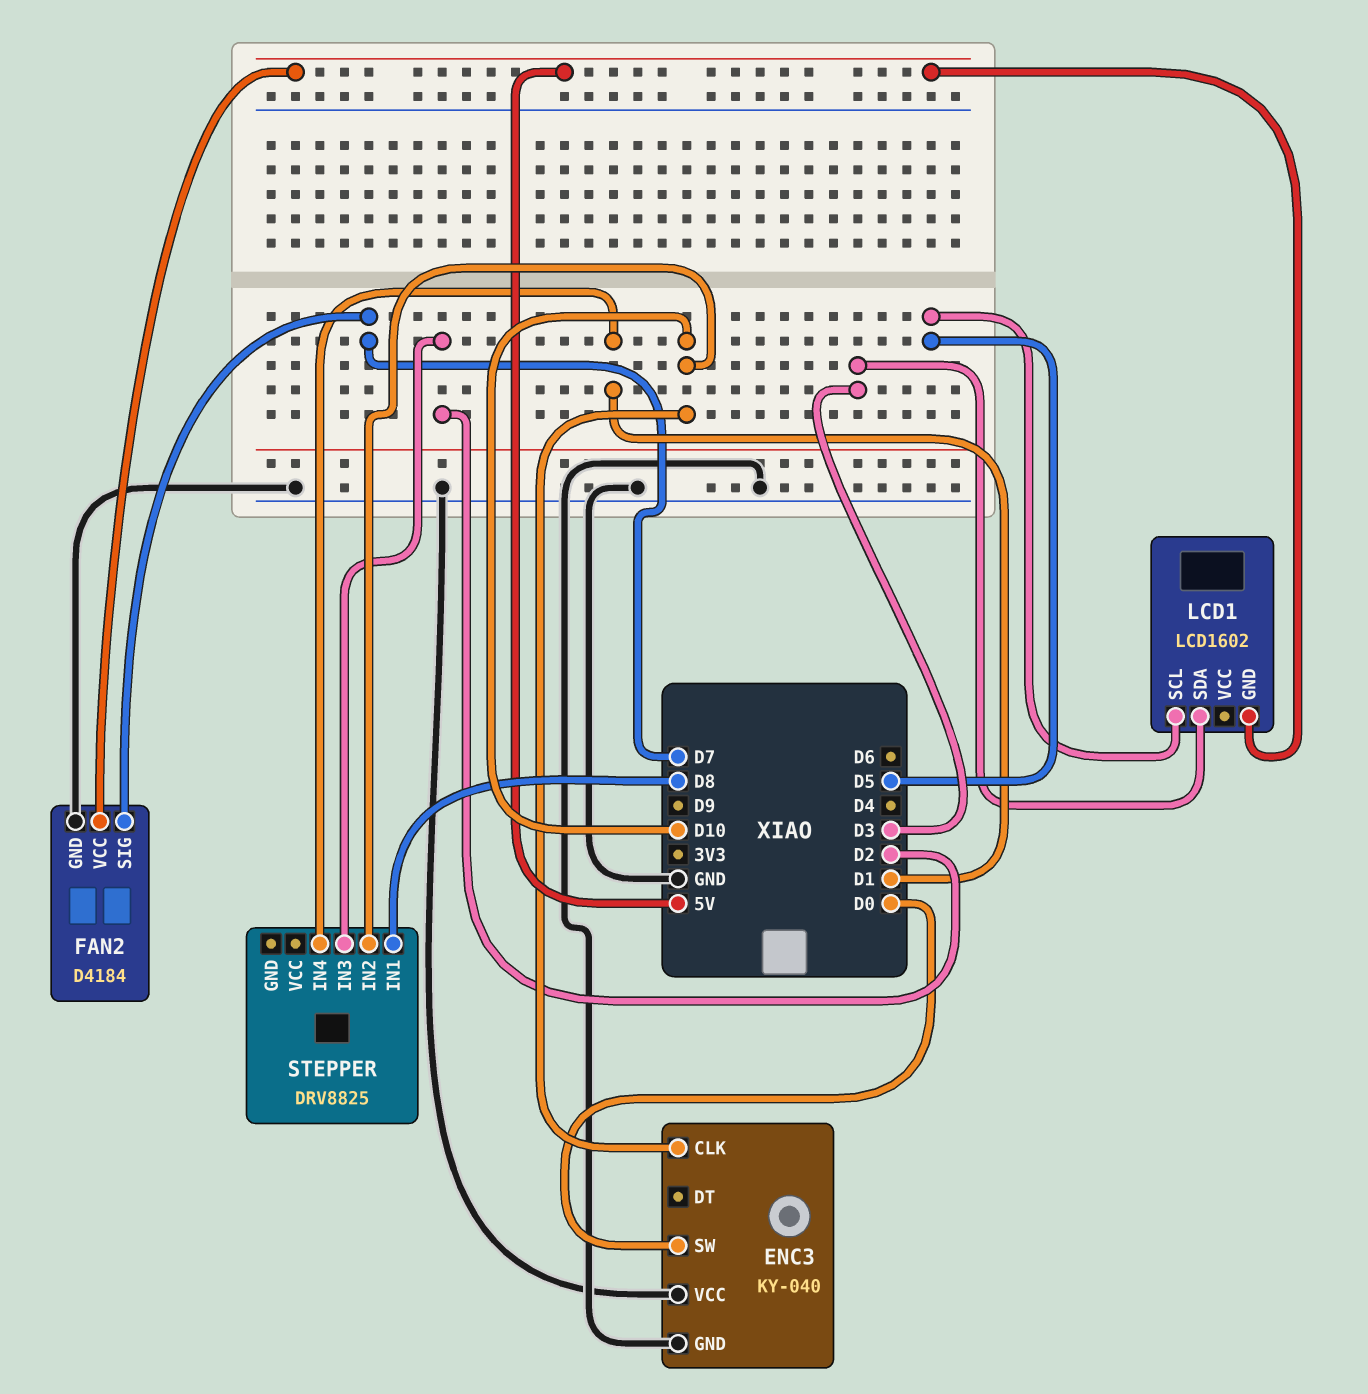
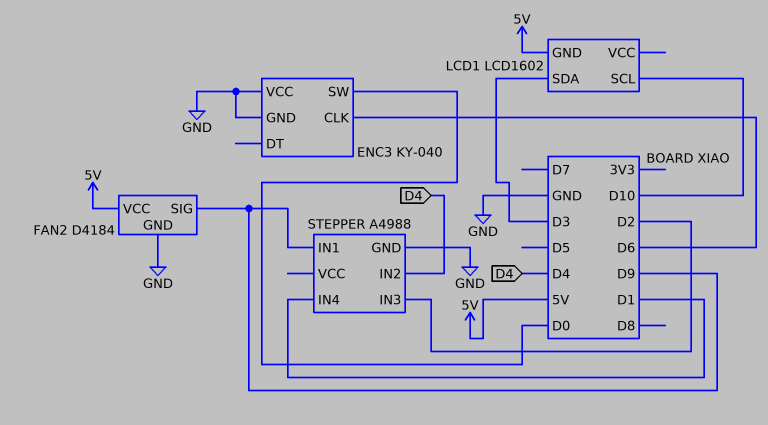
ENC3 pin CLK: D10 -> D6
FAN2 pin SIG: D7 -> D9
LCD1 pin SCL: D5 -> D10
STEPPER: DRV8825 -> A4988
STEPPER pin GND: none -> GND
STEPPER pin IN1: D8 -> D9
STEPPER pin IN2: D10 -> D4

